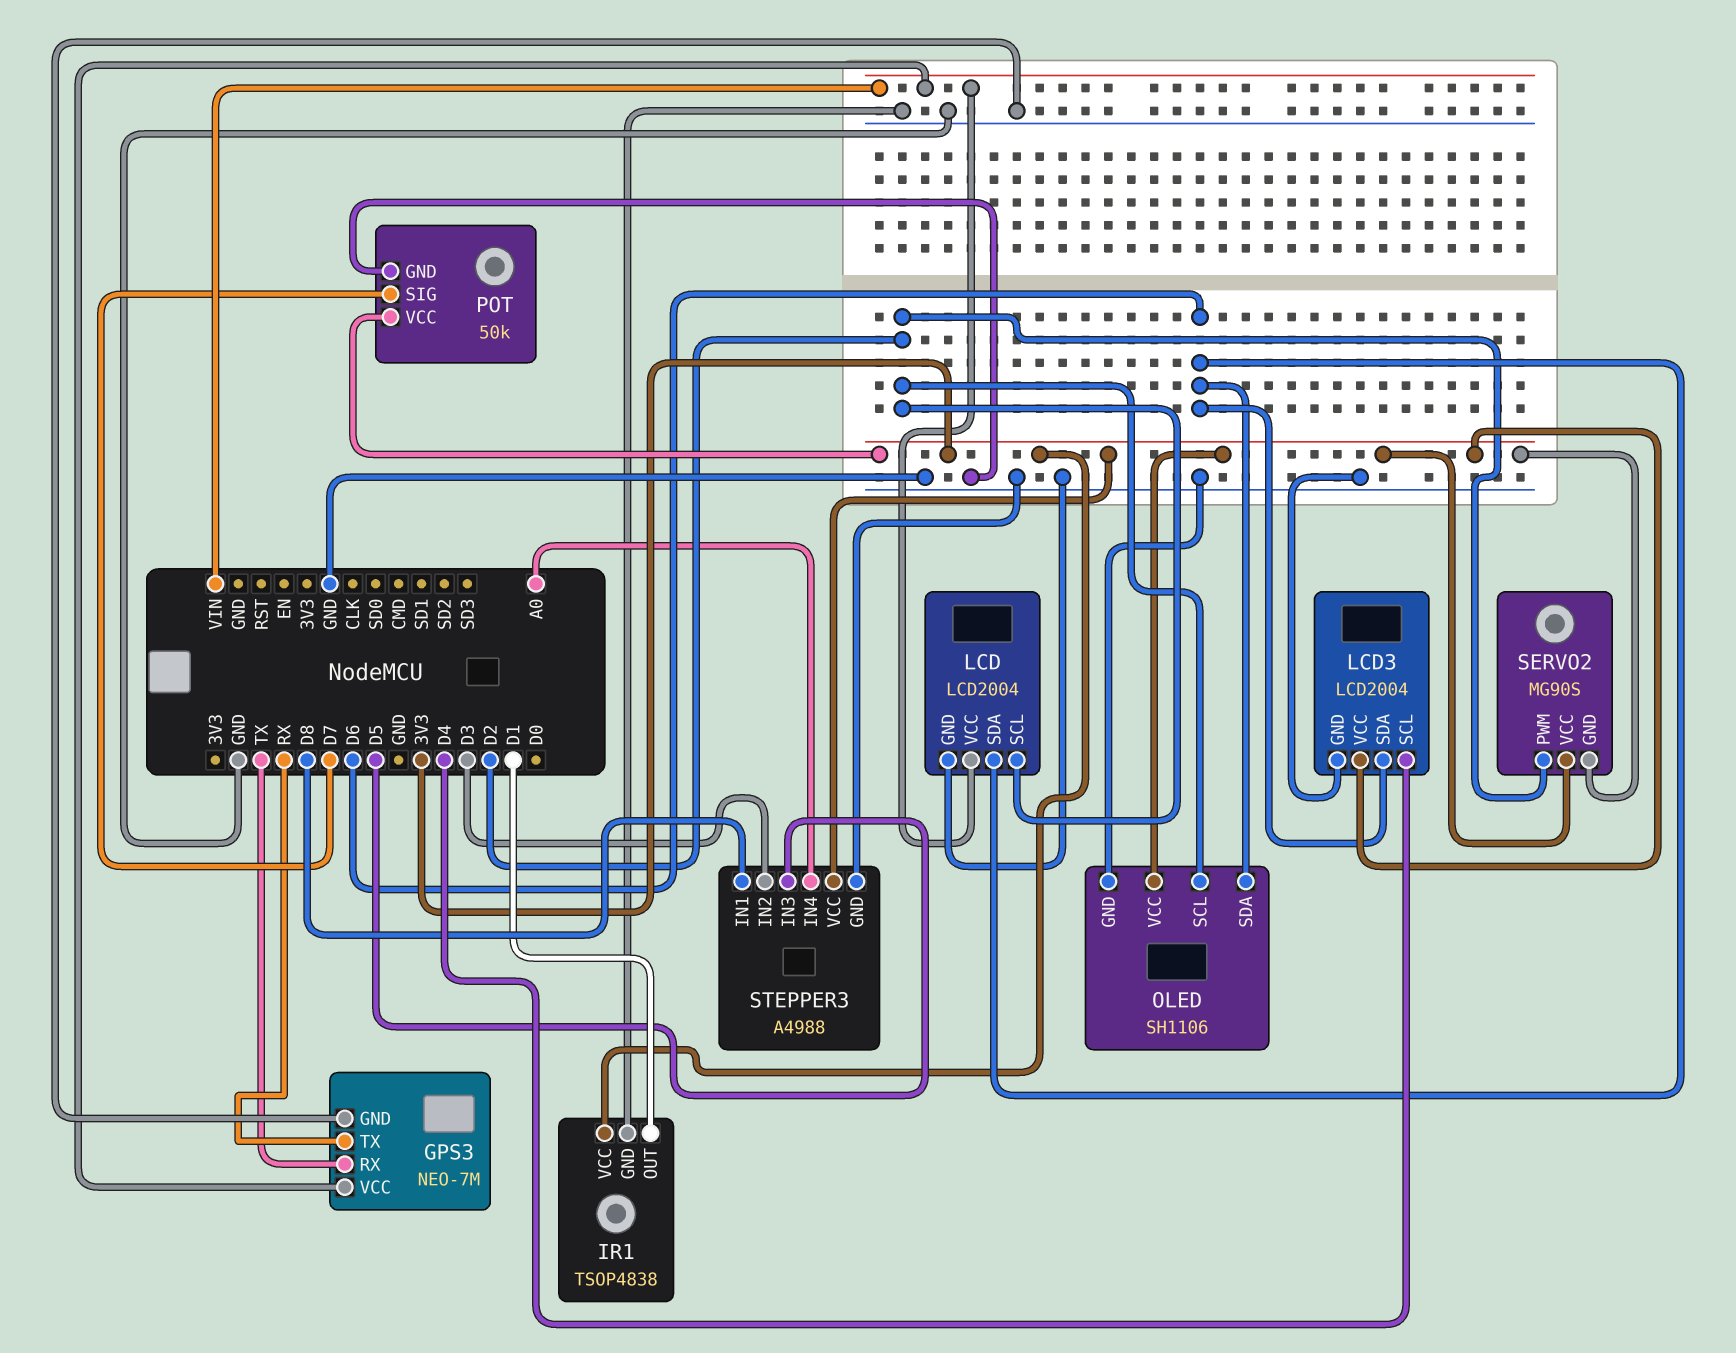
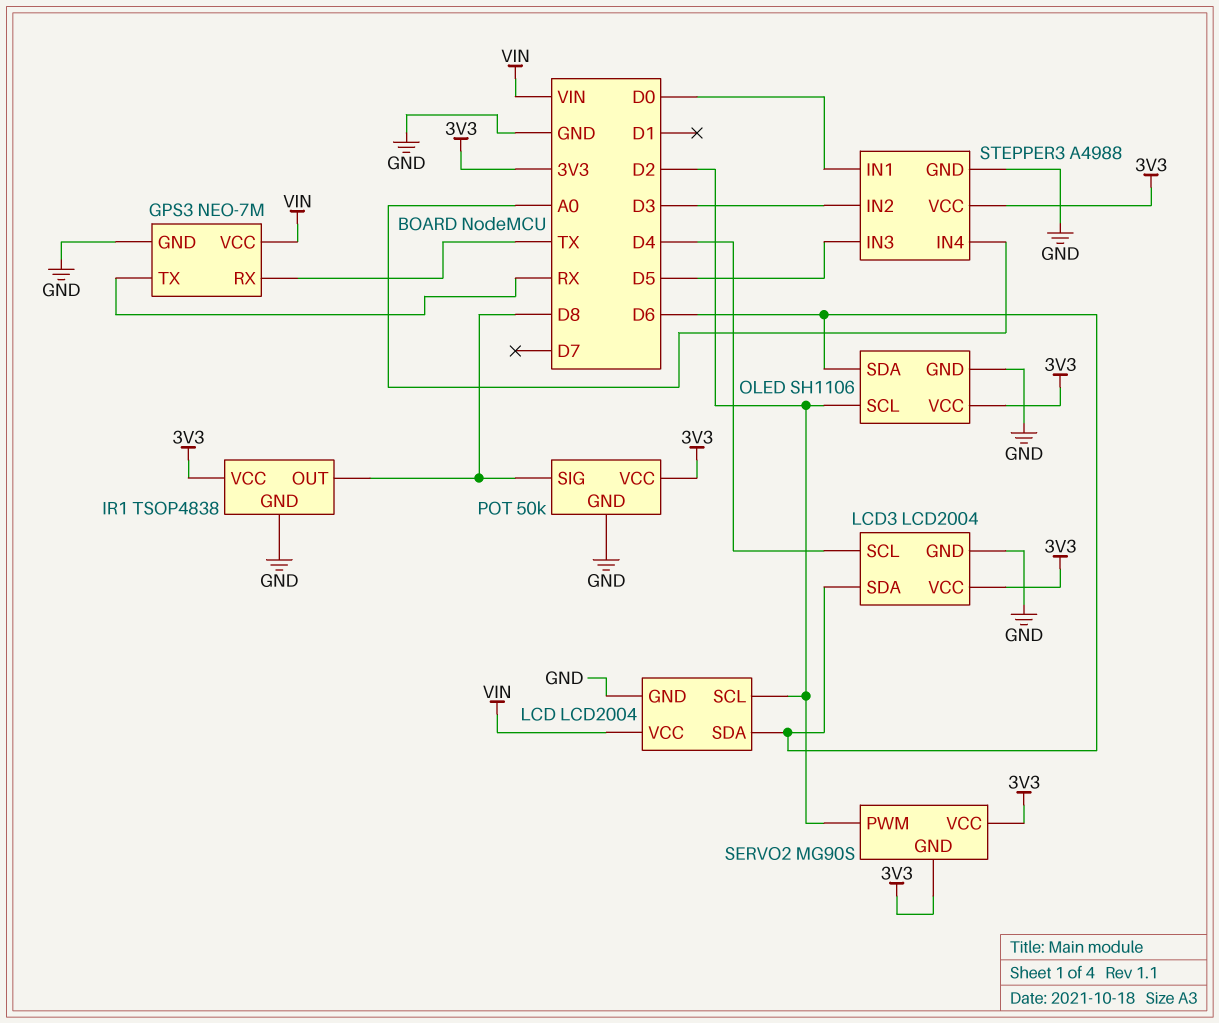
IR1 pin OUT: D1 -> D8
POT pin SIG: D7 -> D8
STEPPER3 pin IN1: D8 -> D0

